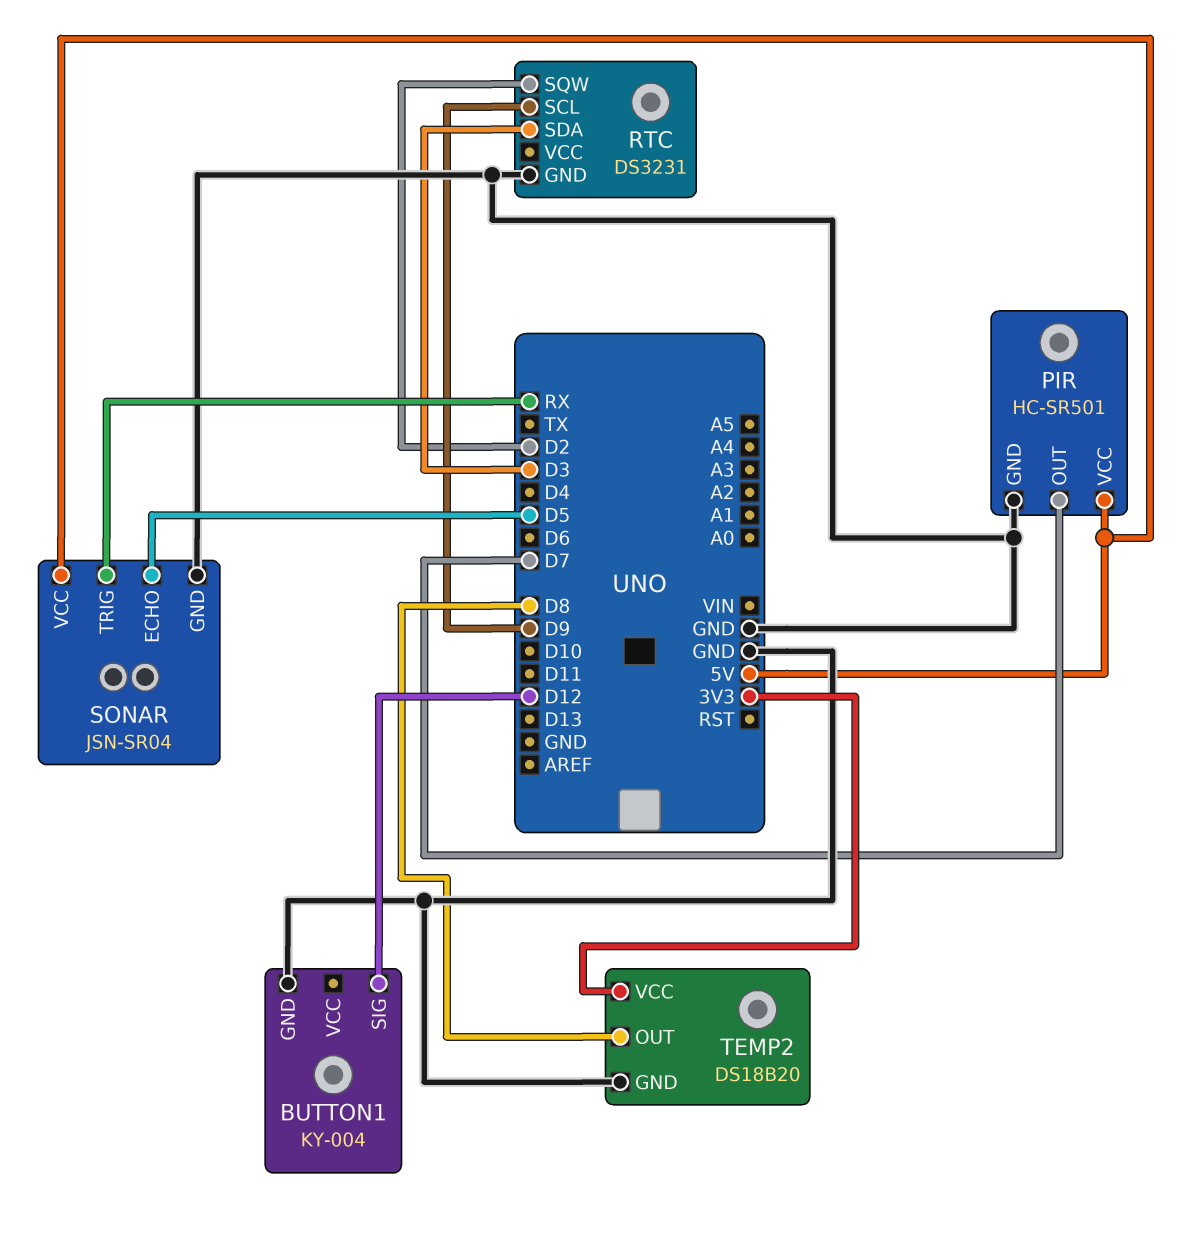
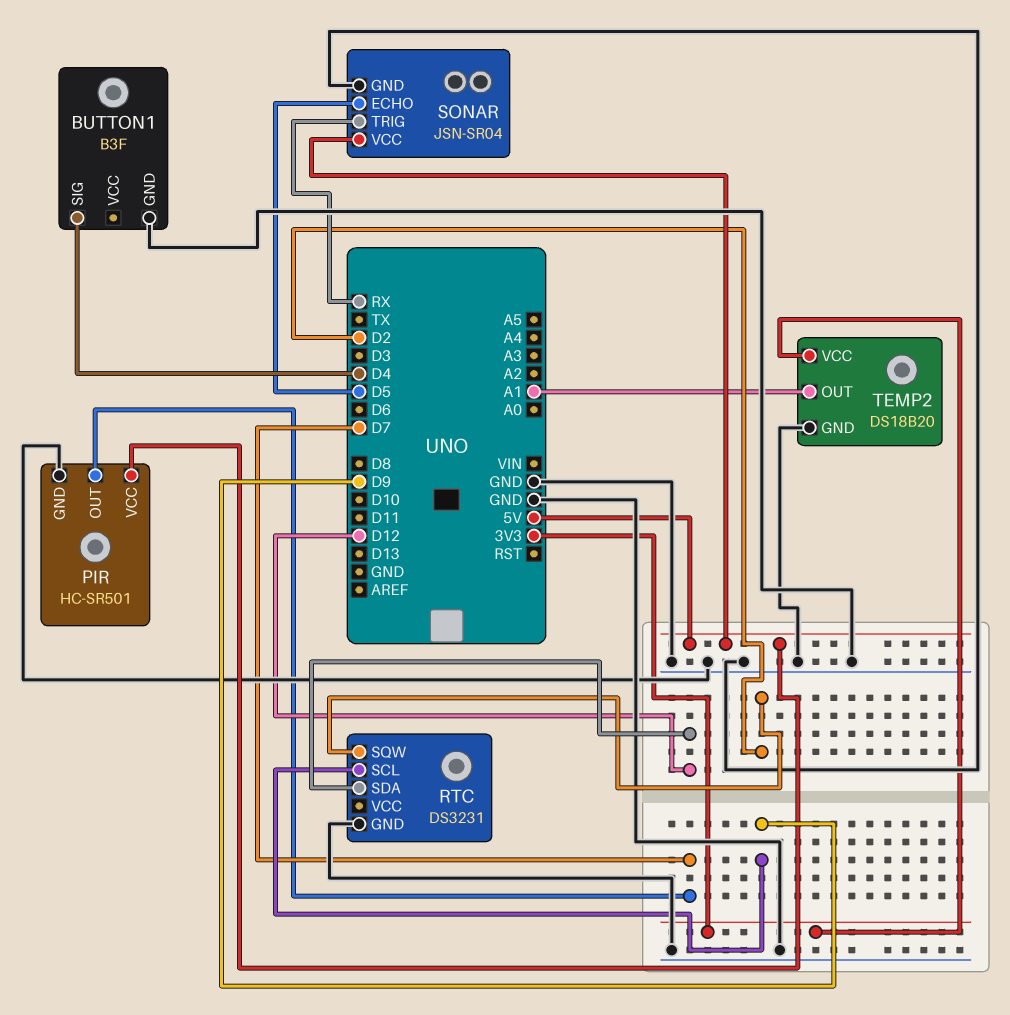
BUTTON1: KY-004 -> B3F
BUTTON1 pin SIG: D12 -> D4
RTC pin SDA: D3 -> D12
TEMP2 pin OUT: D8 -> A1

